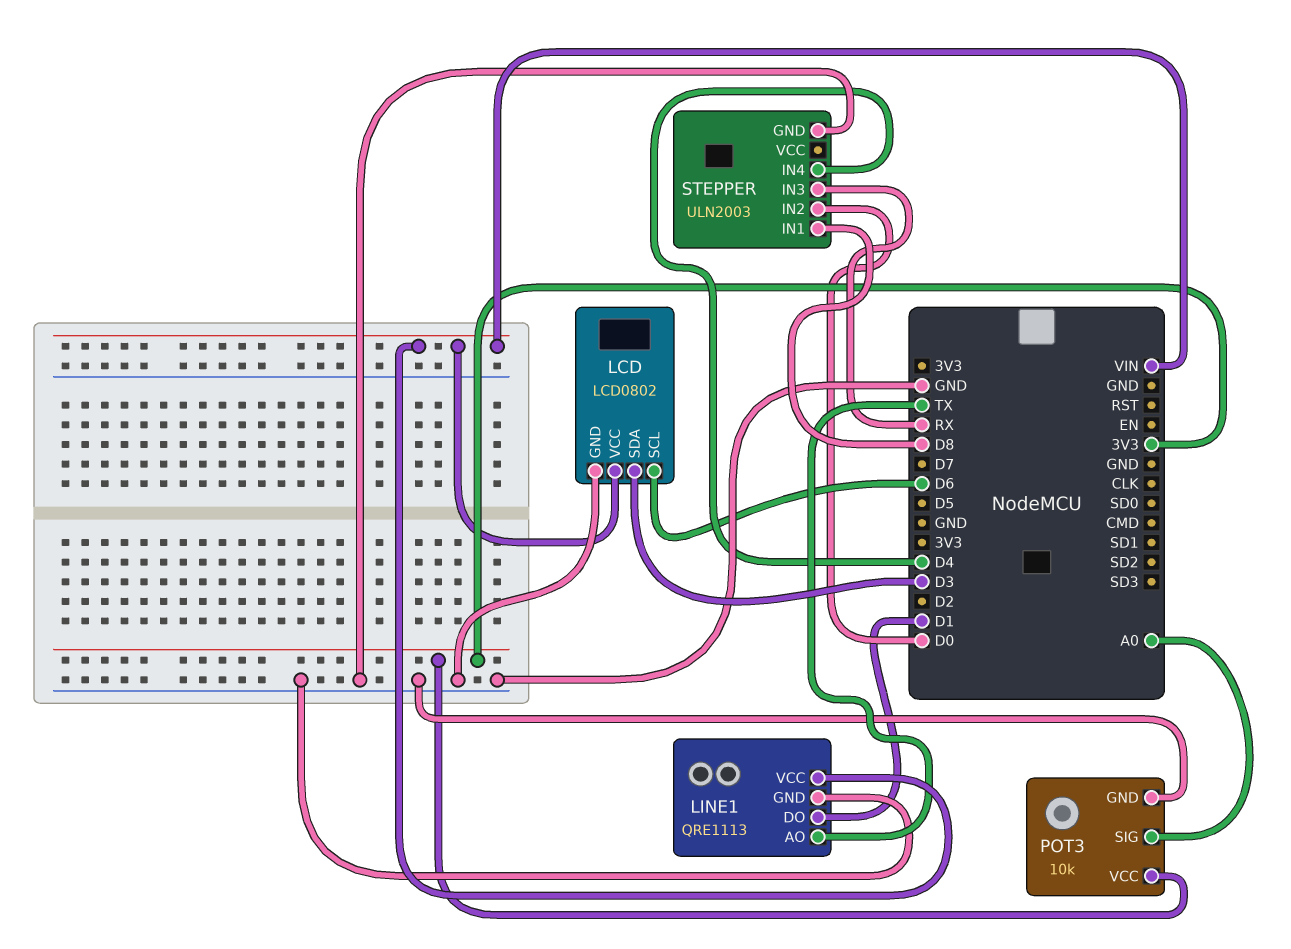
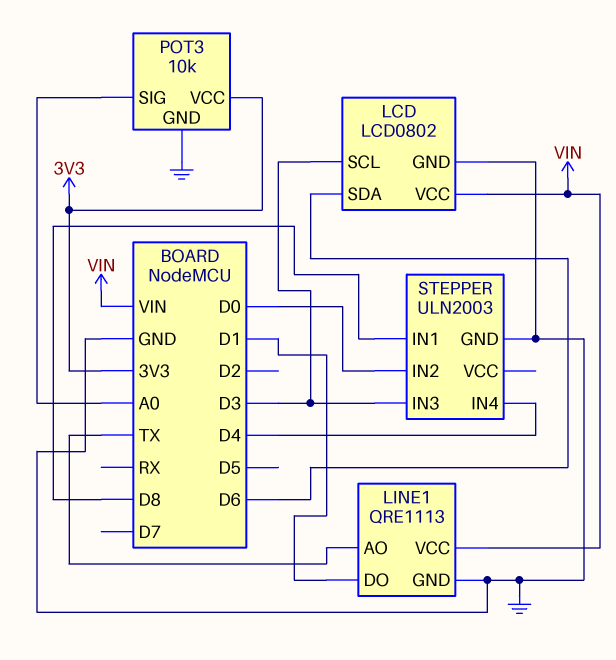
LCD pin SCL: D6 -> D3
LCD pin SDA: D3 -> D6
STEPPER pin IN3: RX -> D3

